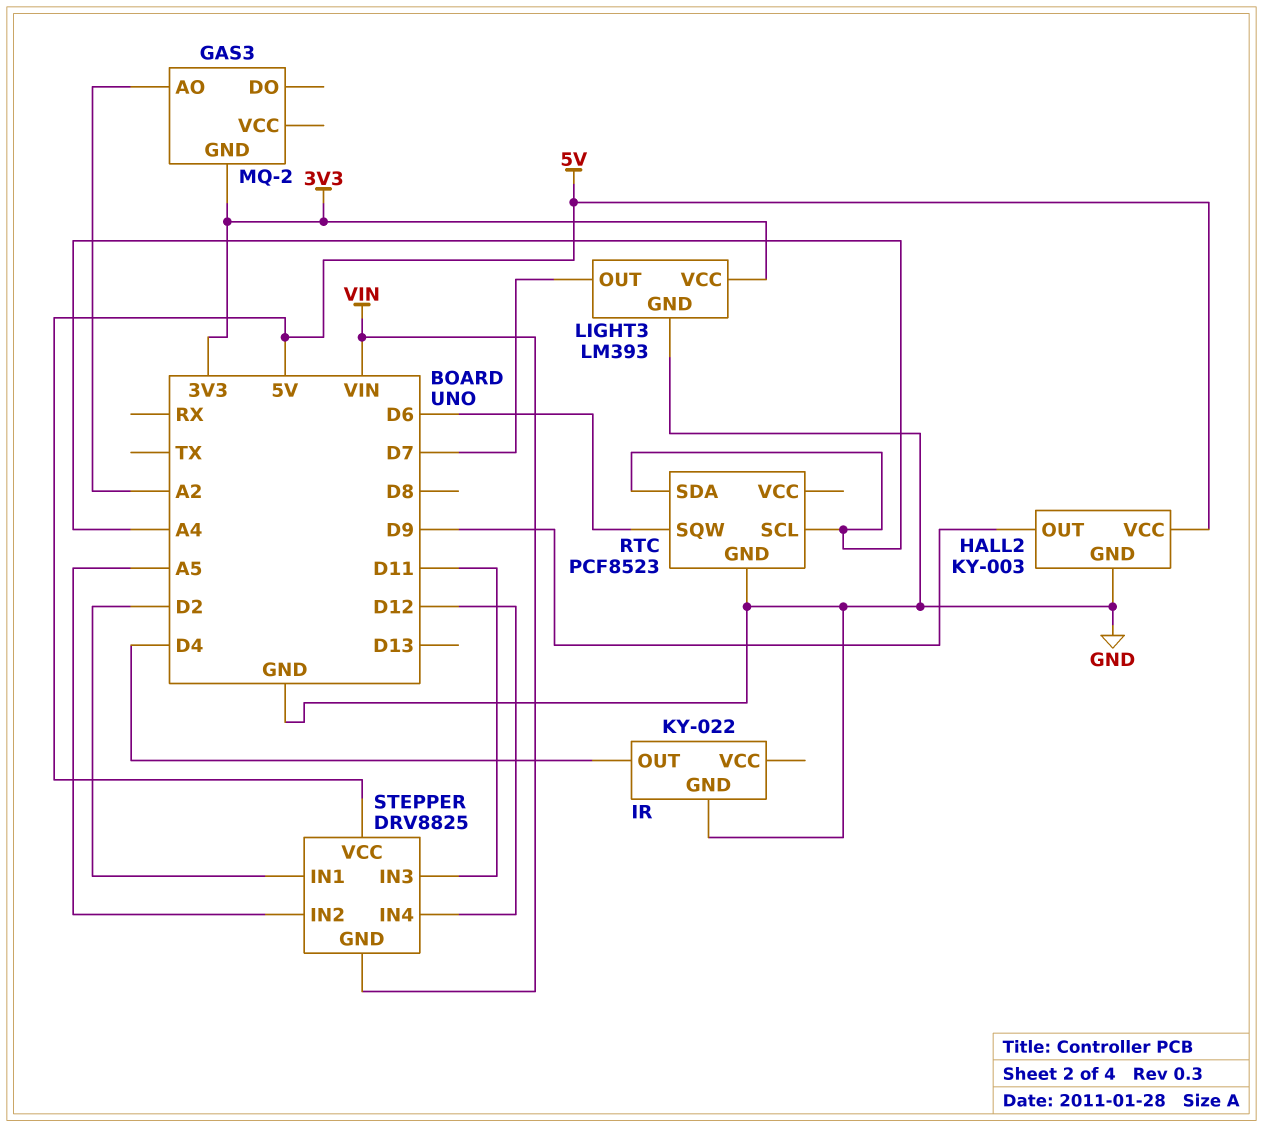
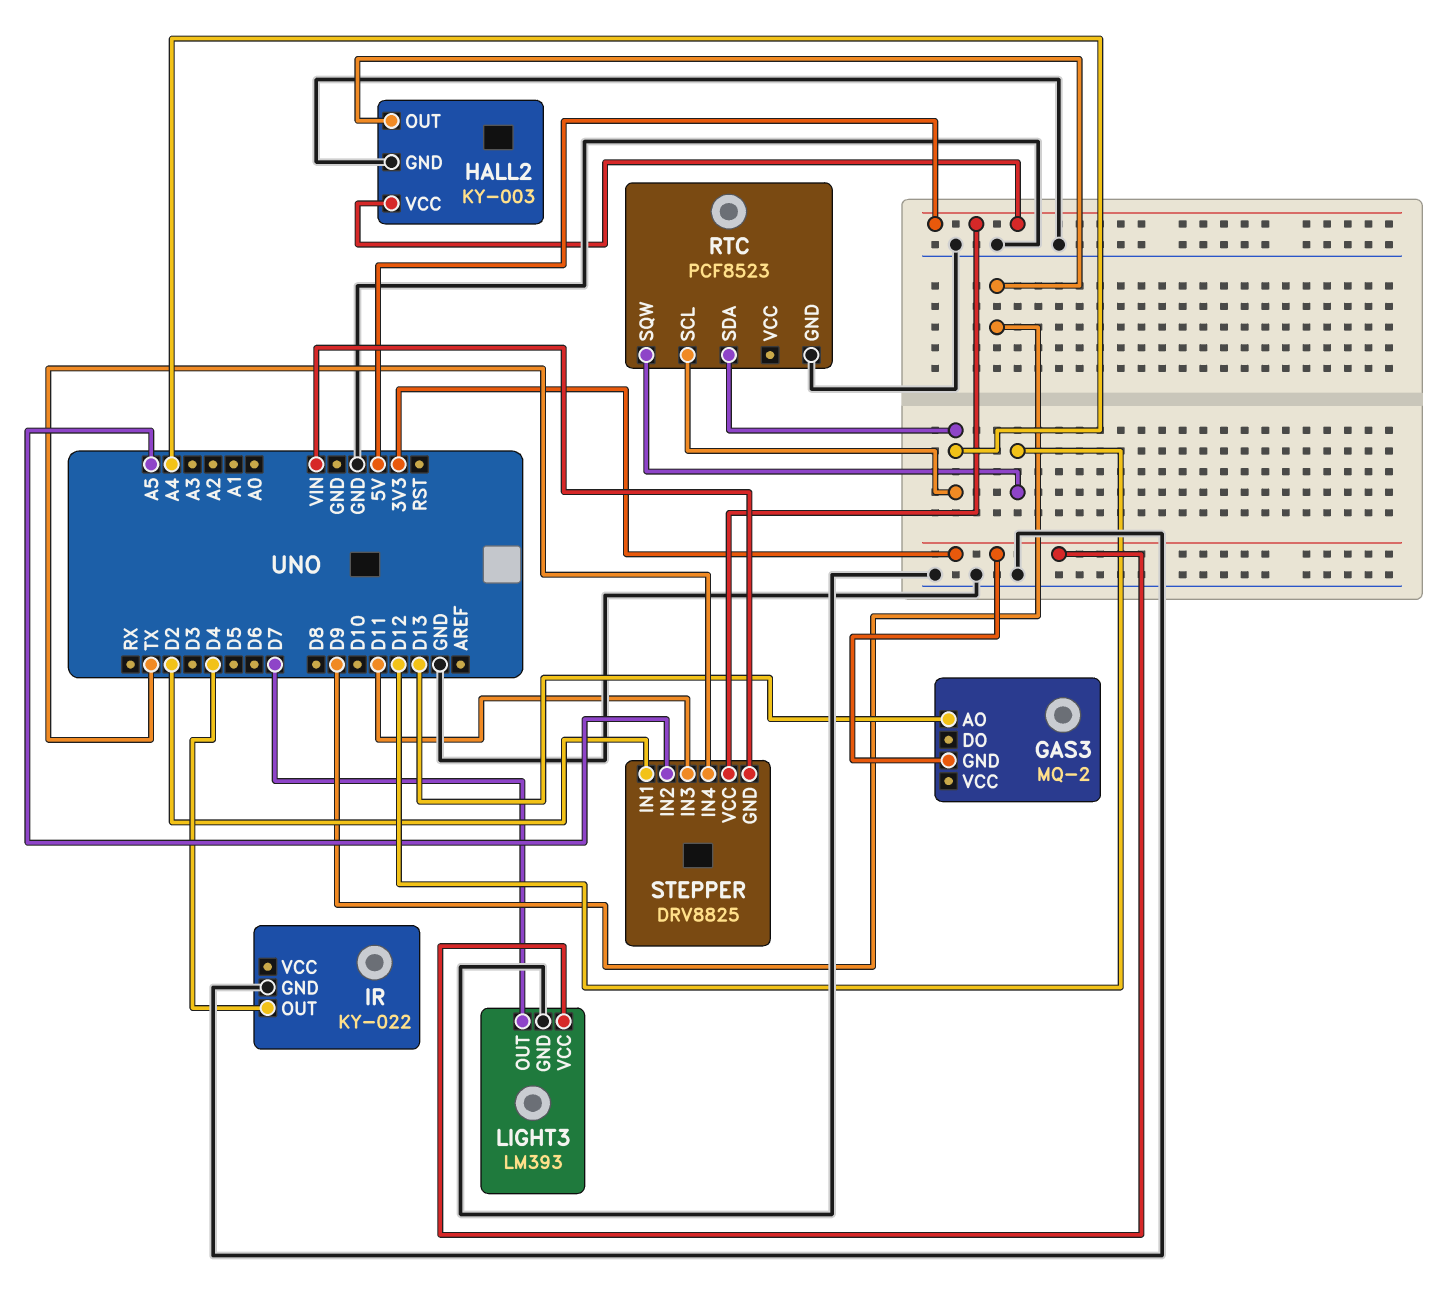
GAS3 pin AO: A2 -> D13
RTC pin SQW: D6 -> D12
STEPPER pin IN4: D12 -> TX

